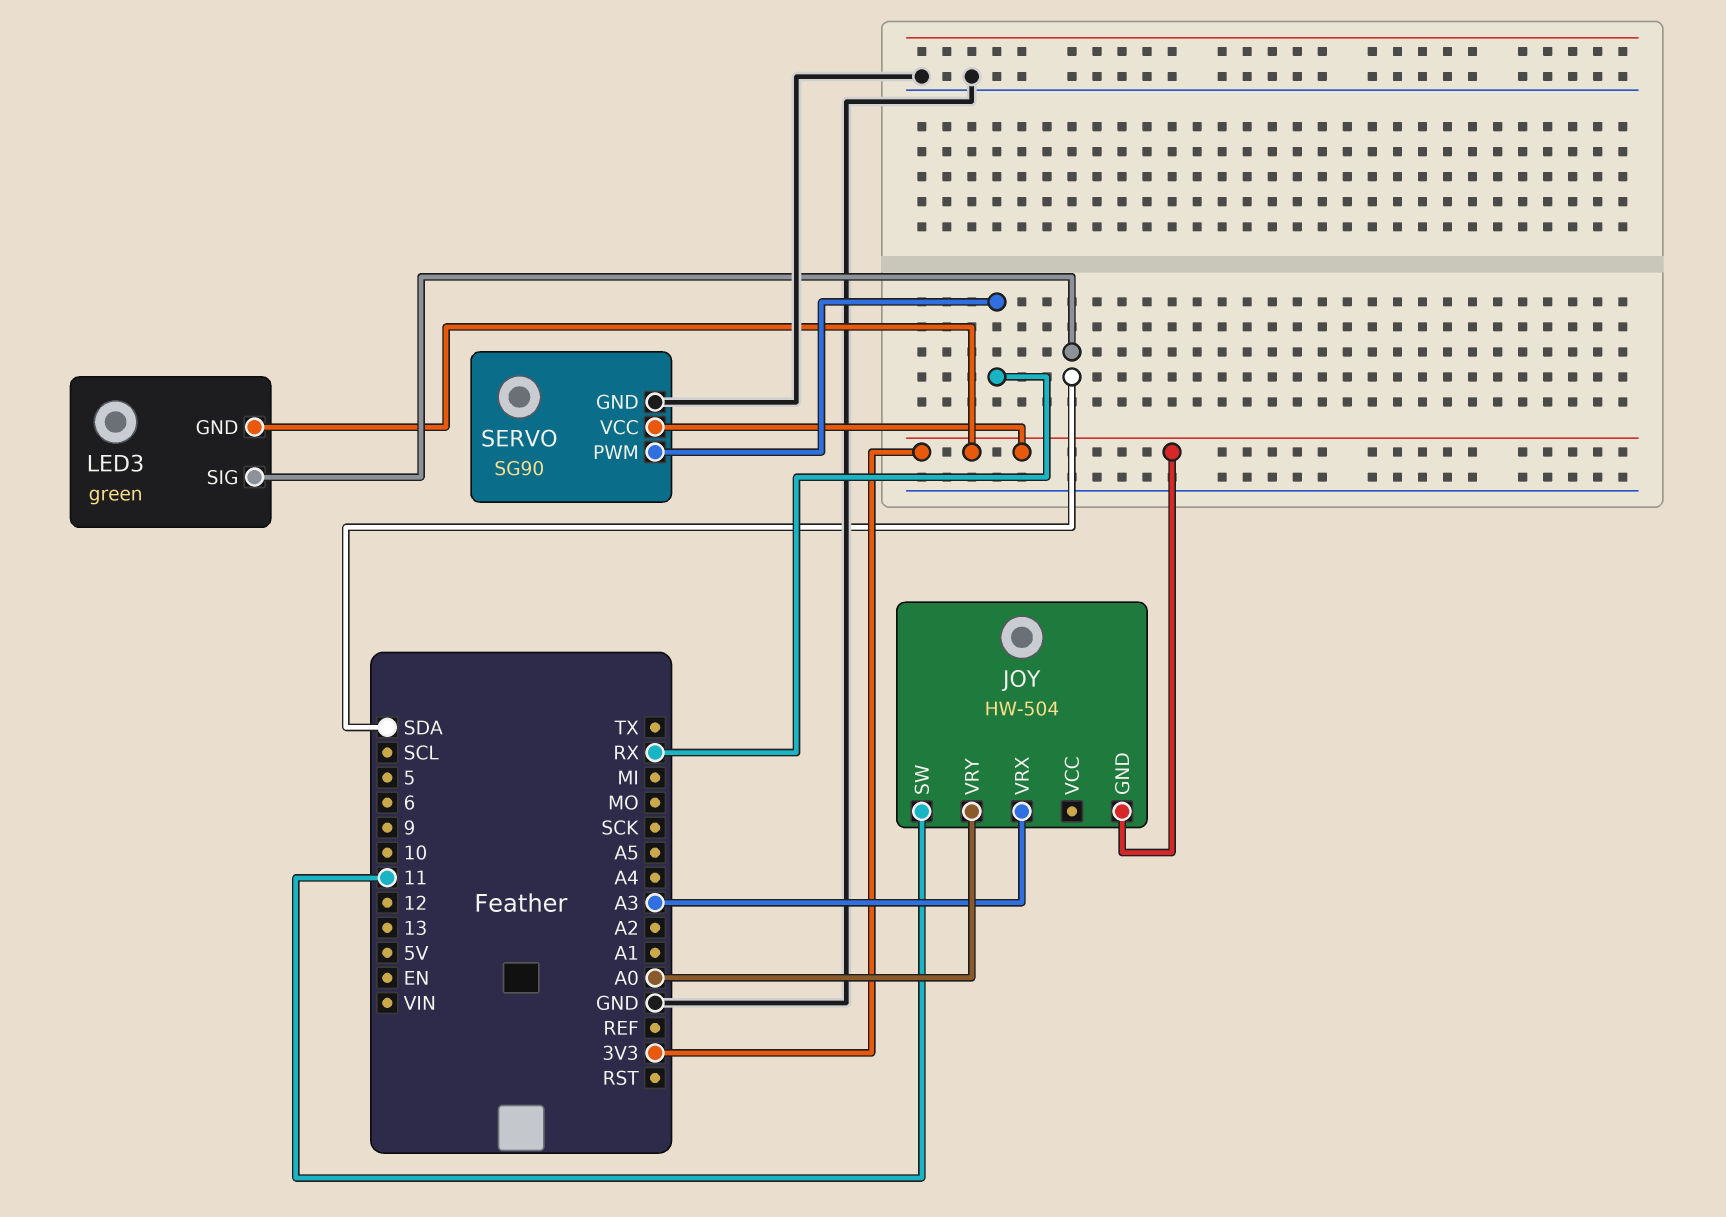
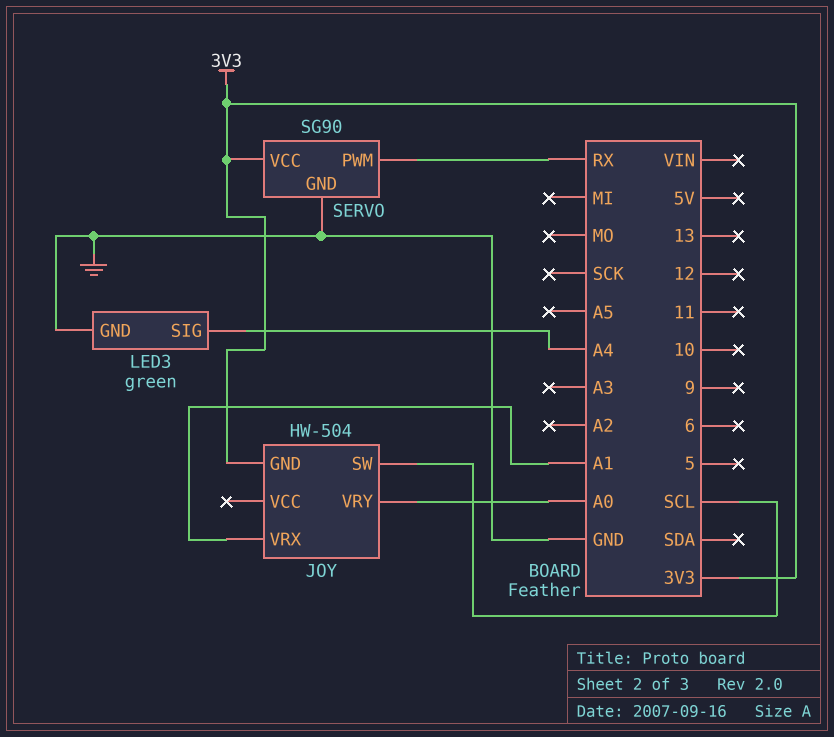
JOY pin SW: 11 -> SCL
JOY pin VRX: A3 -> A1
LED3 pin GND: 3V3 -> GND
LED3 pin SIG: SDA -> A4

